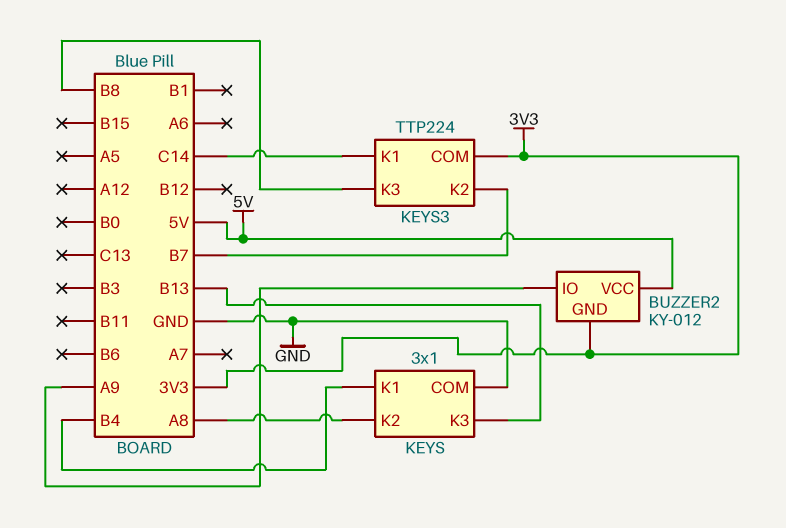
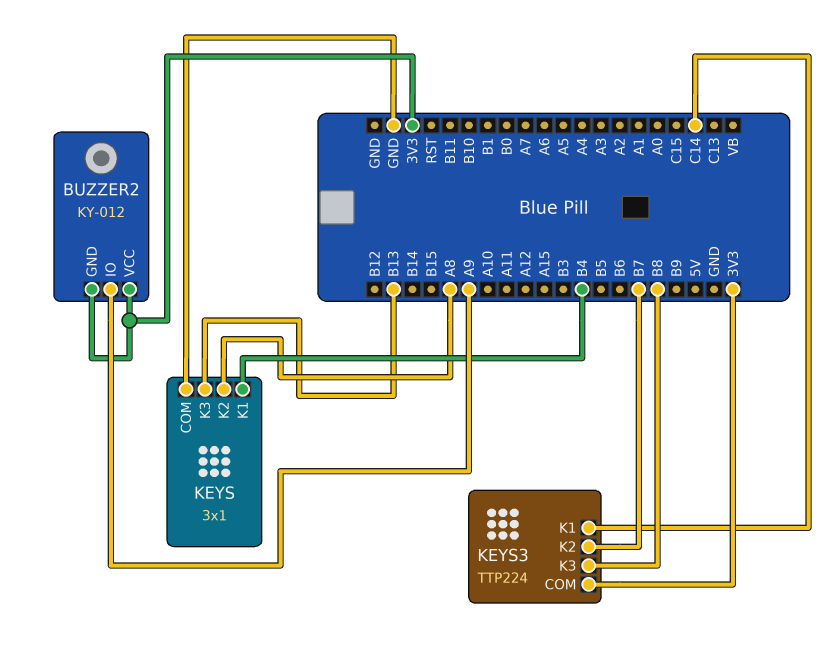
BUZZER2 pin VCC: 5V -> 3V3

